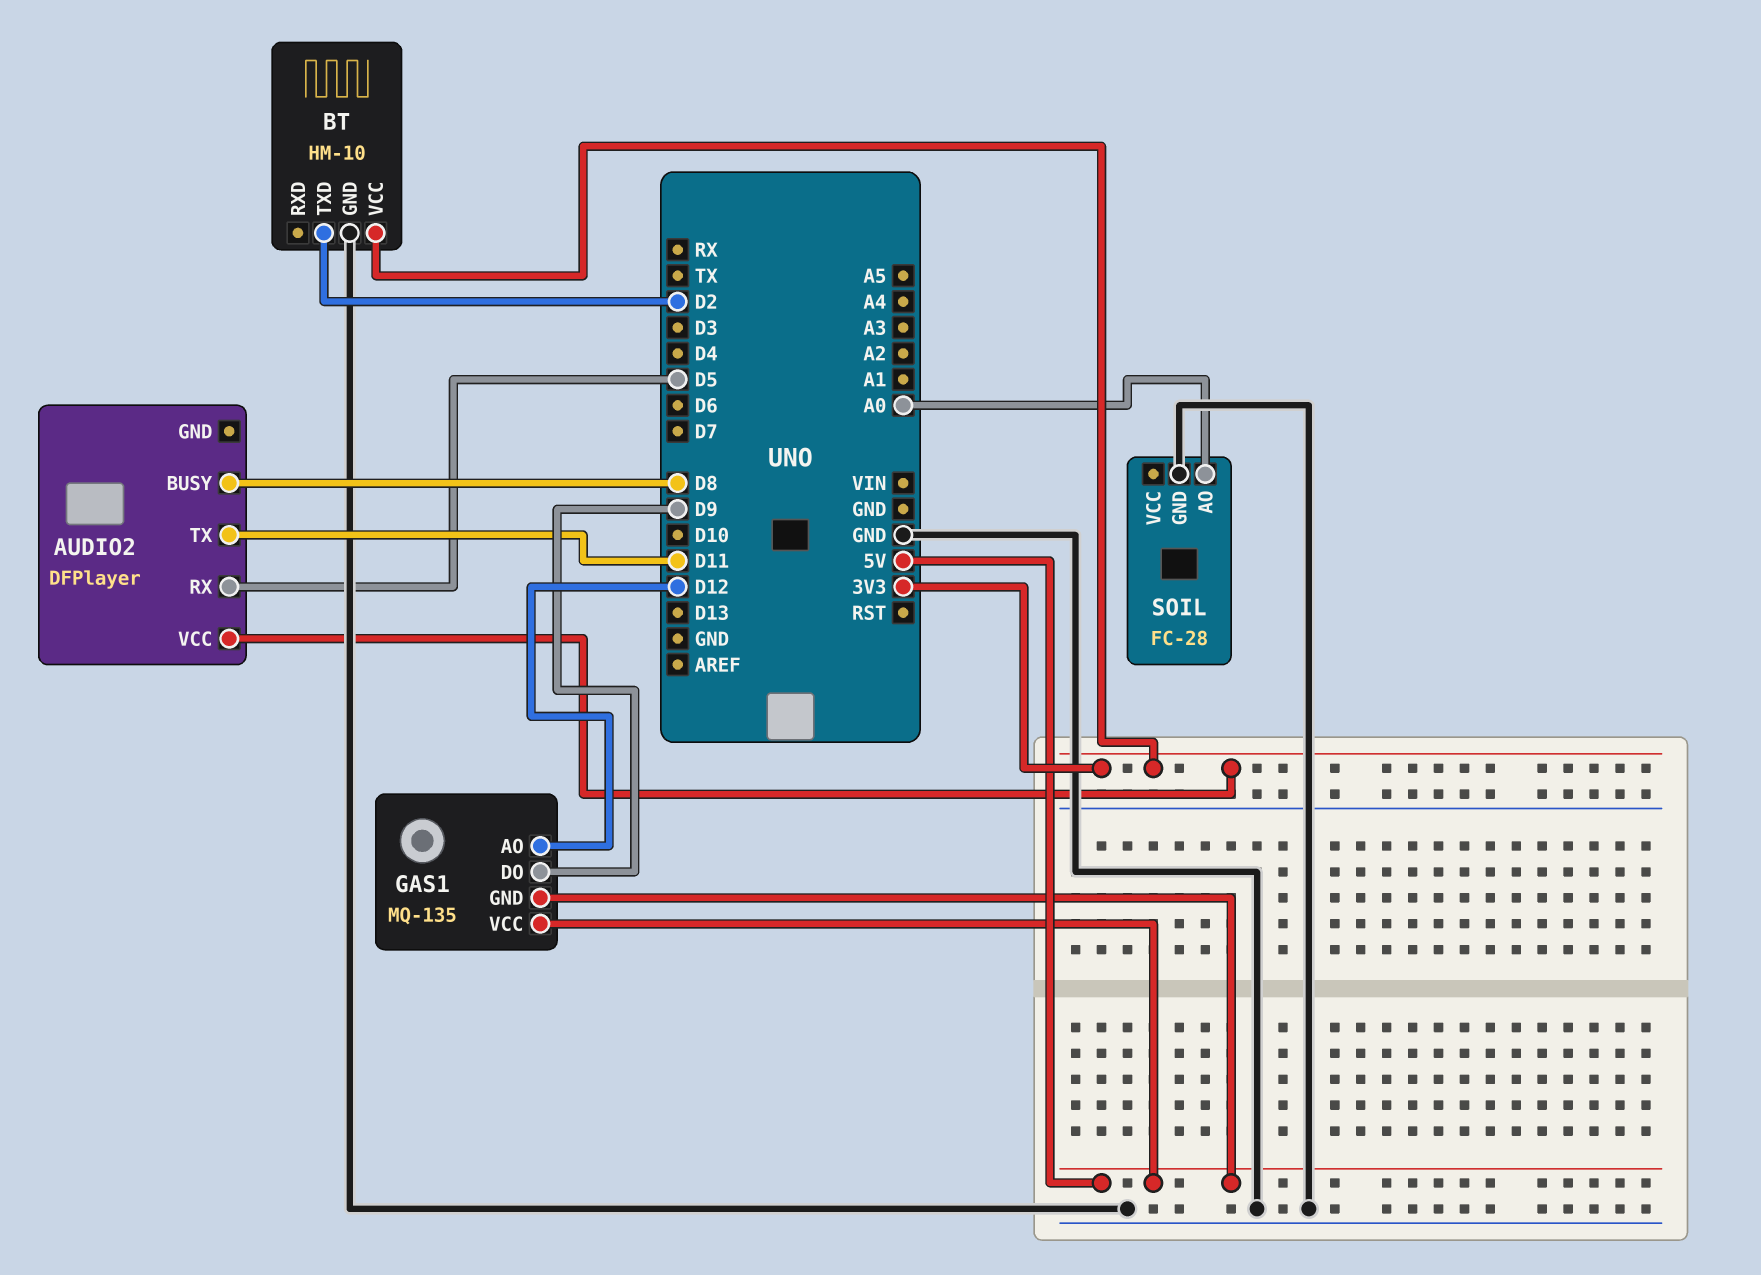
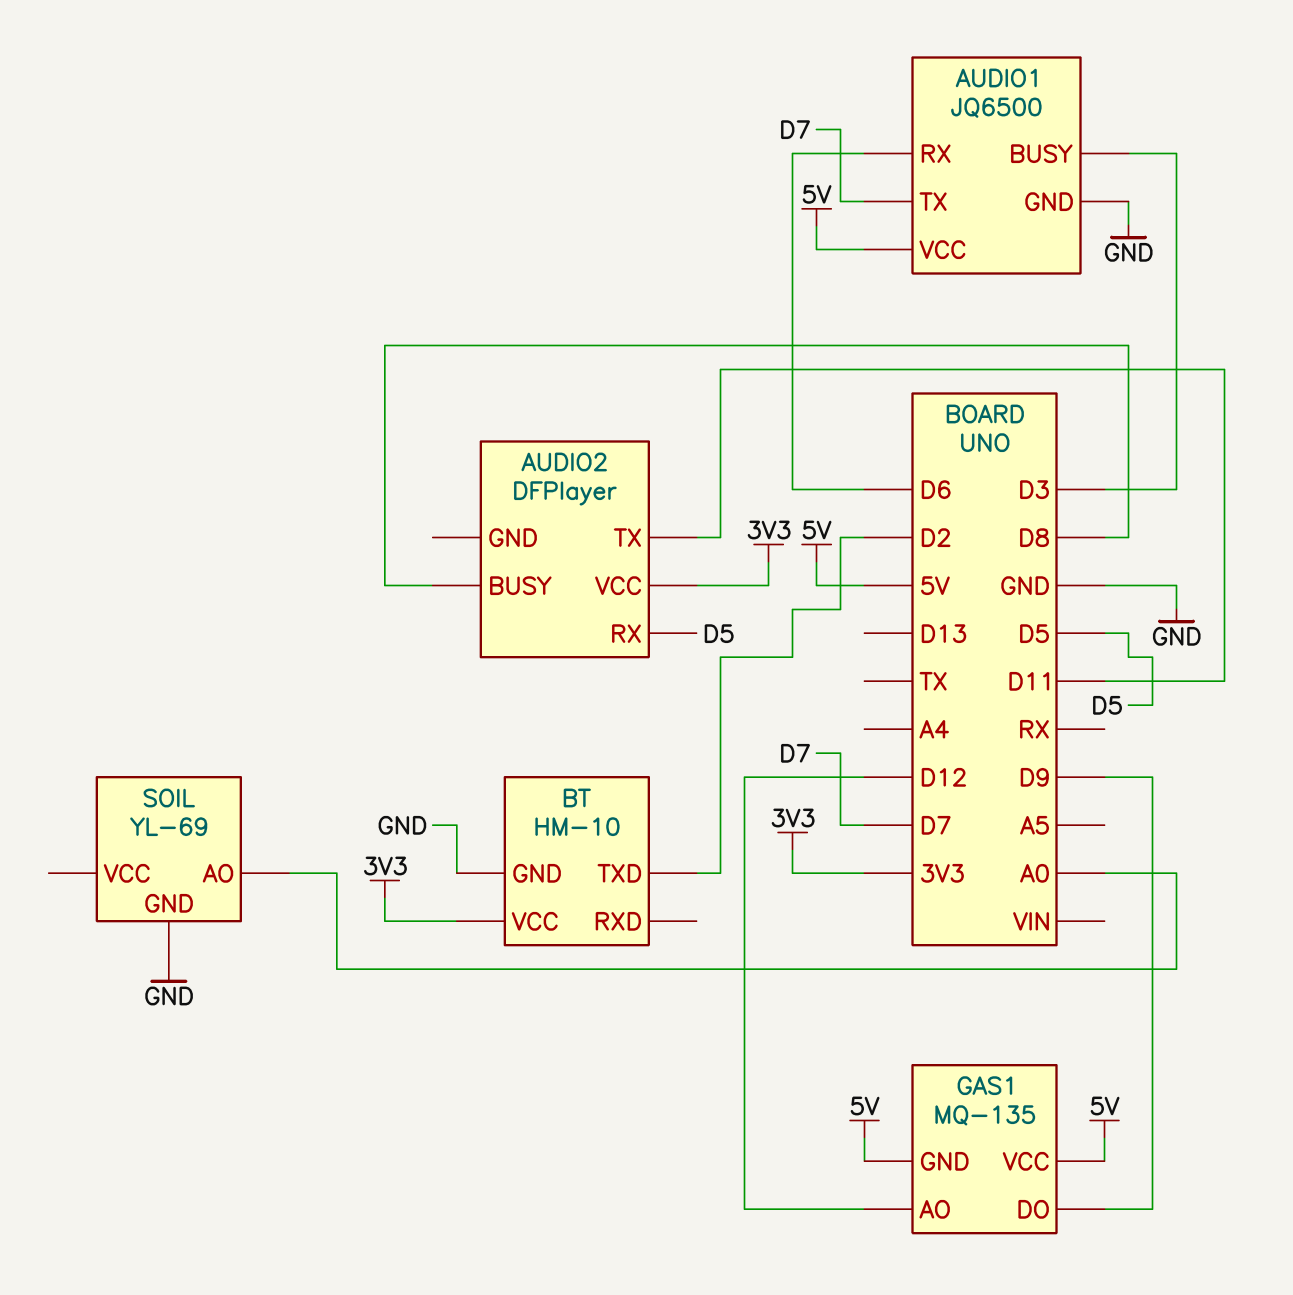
AUDIO1: none -> JQ6500
AUDIO1 pin BUSY: none -> D3
AUDIO1 pin GND: none -> GND
AUDIO1 pin RX: none -> D6
AUDIO1 pin TX: none -> D7
AUDIO1 pin VCC: none -> 5V
SOIL: FC-28 -> YL-69

